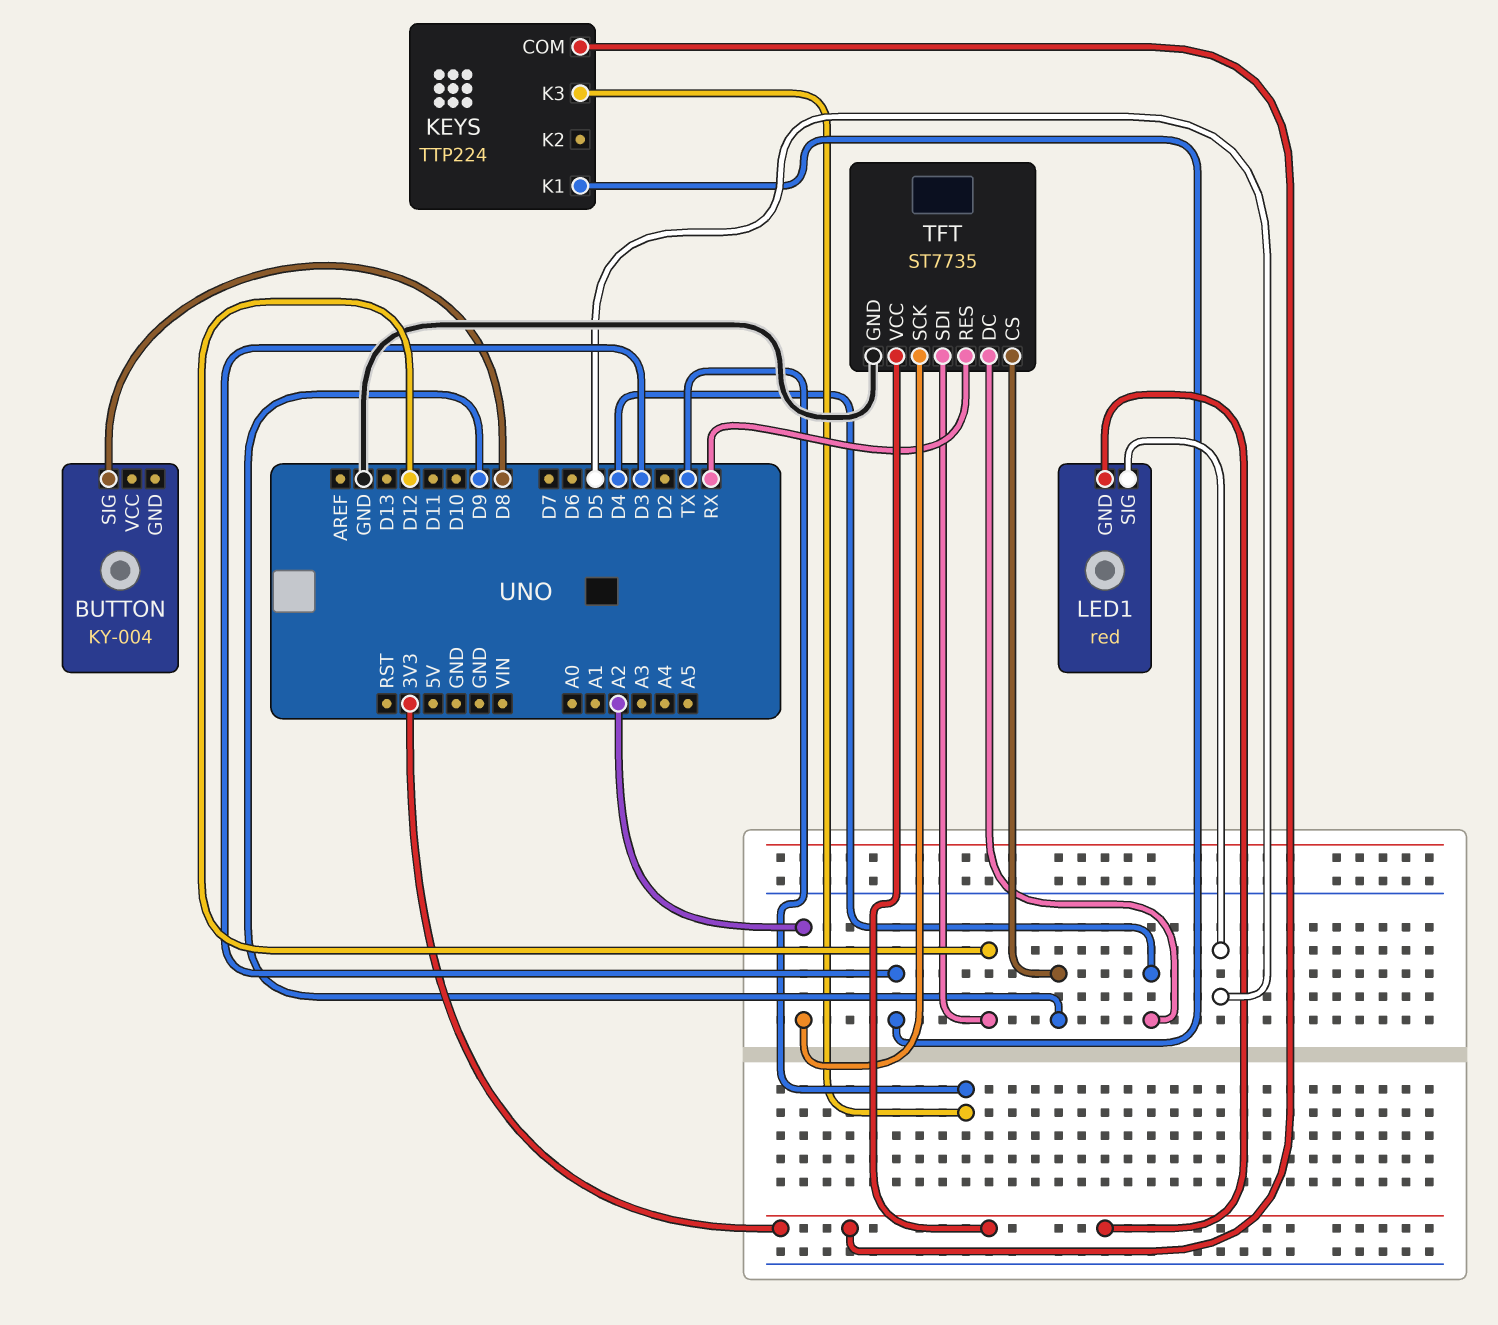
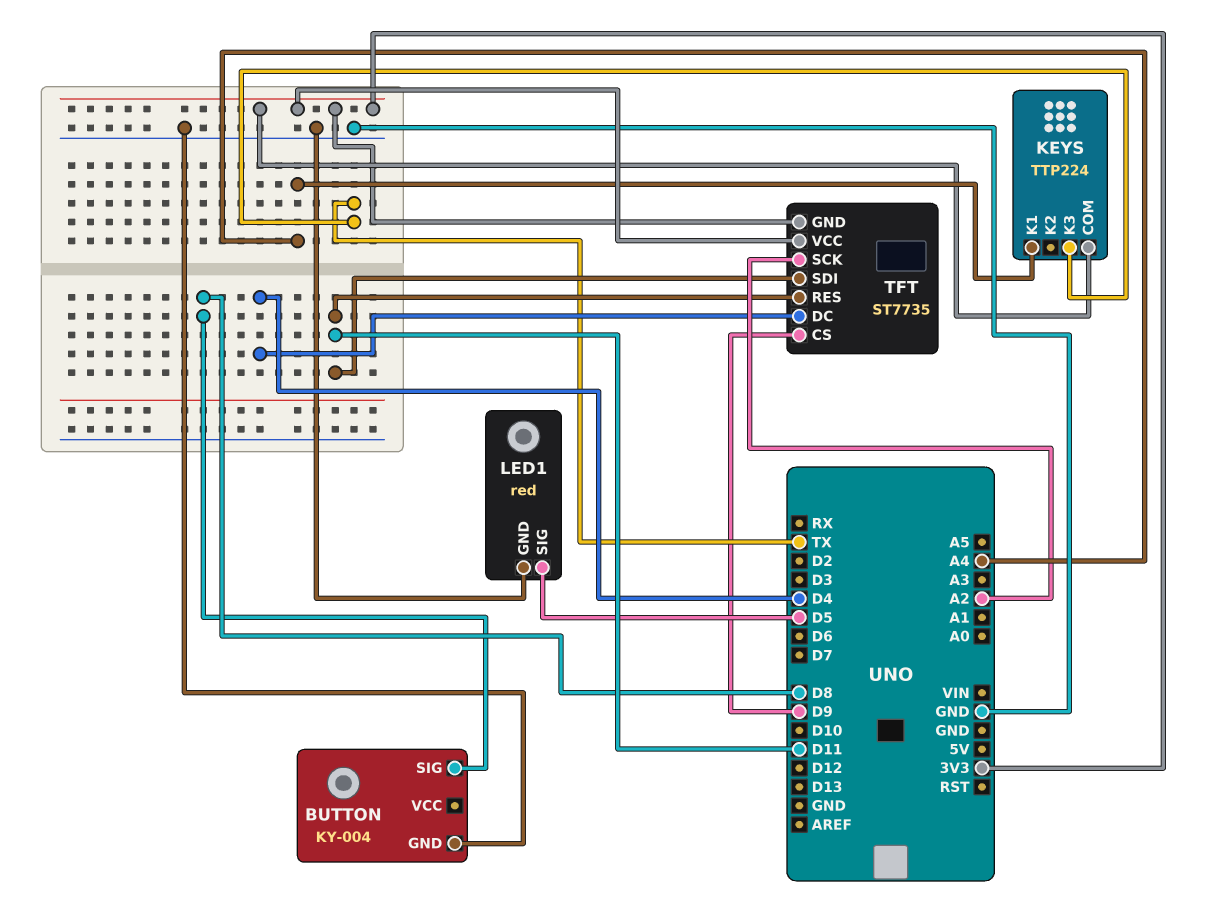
BUTTON pin GND: none -> GND
KEYS pin K1: D3 -> A4
LED1 pin GND: 3V3 -> GND
TFT pin GND: GND -> 3V3
TFT pin RES: RX -> D11
TFT pin SDI: D12 -> D11

